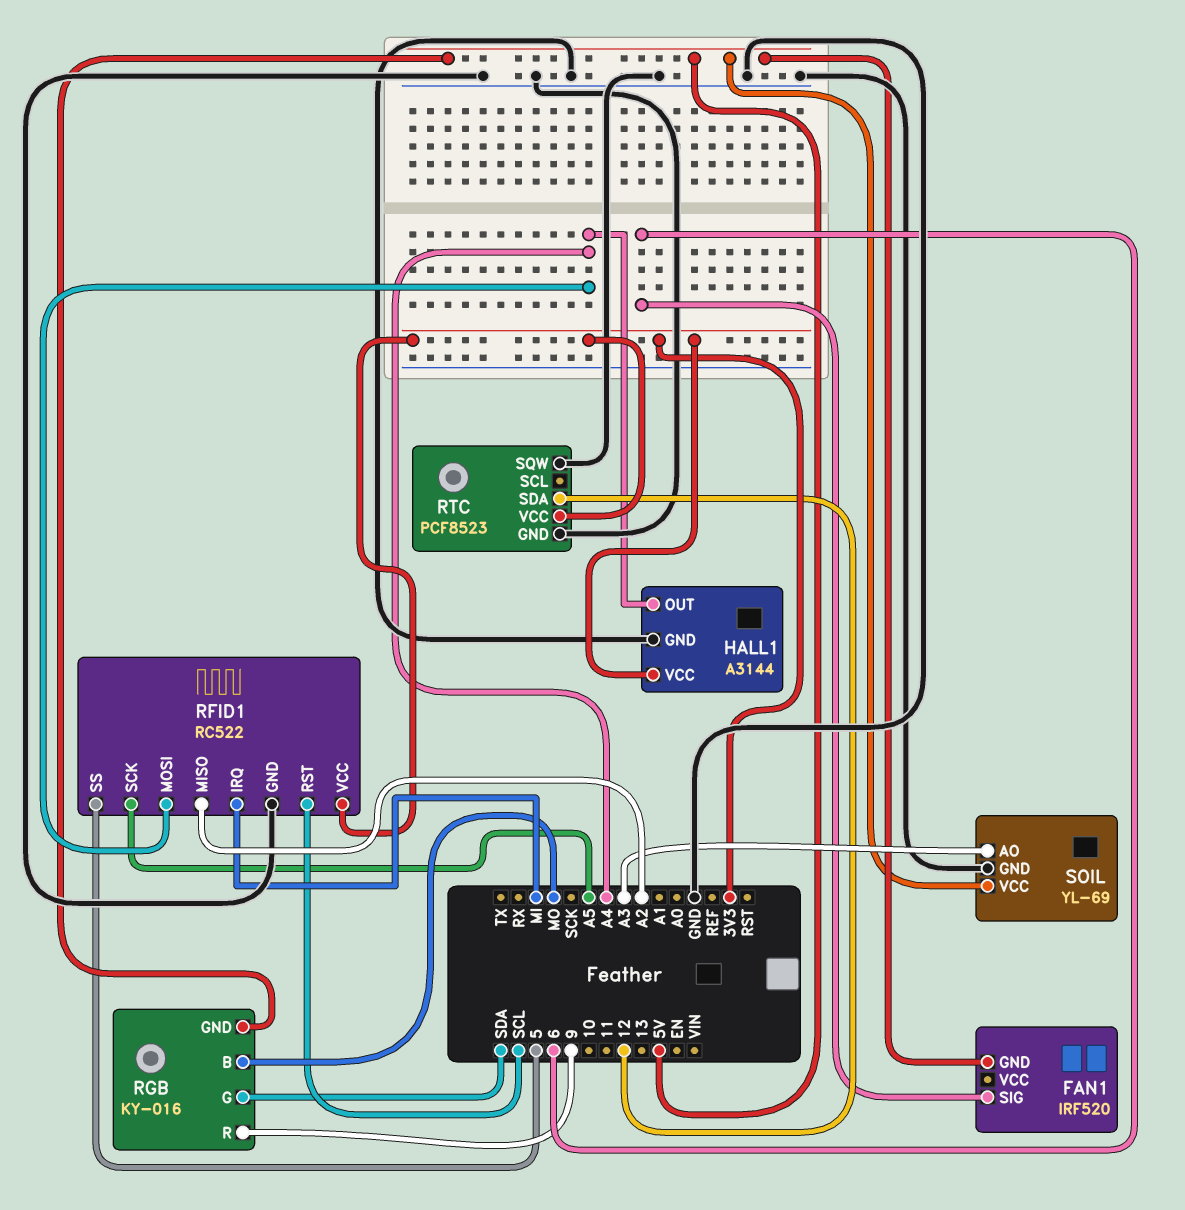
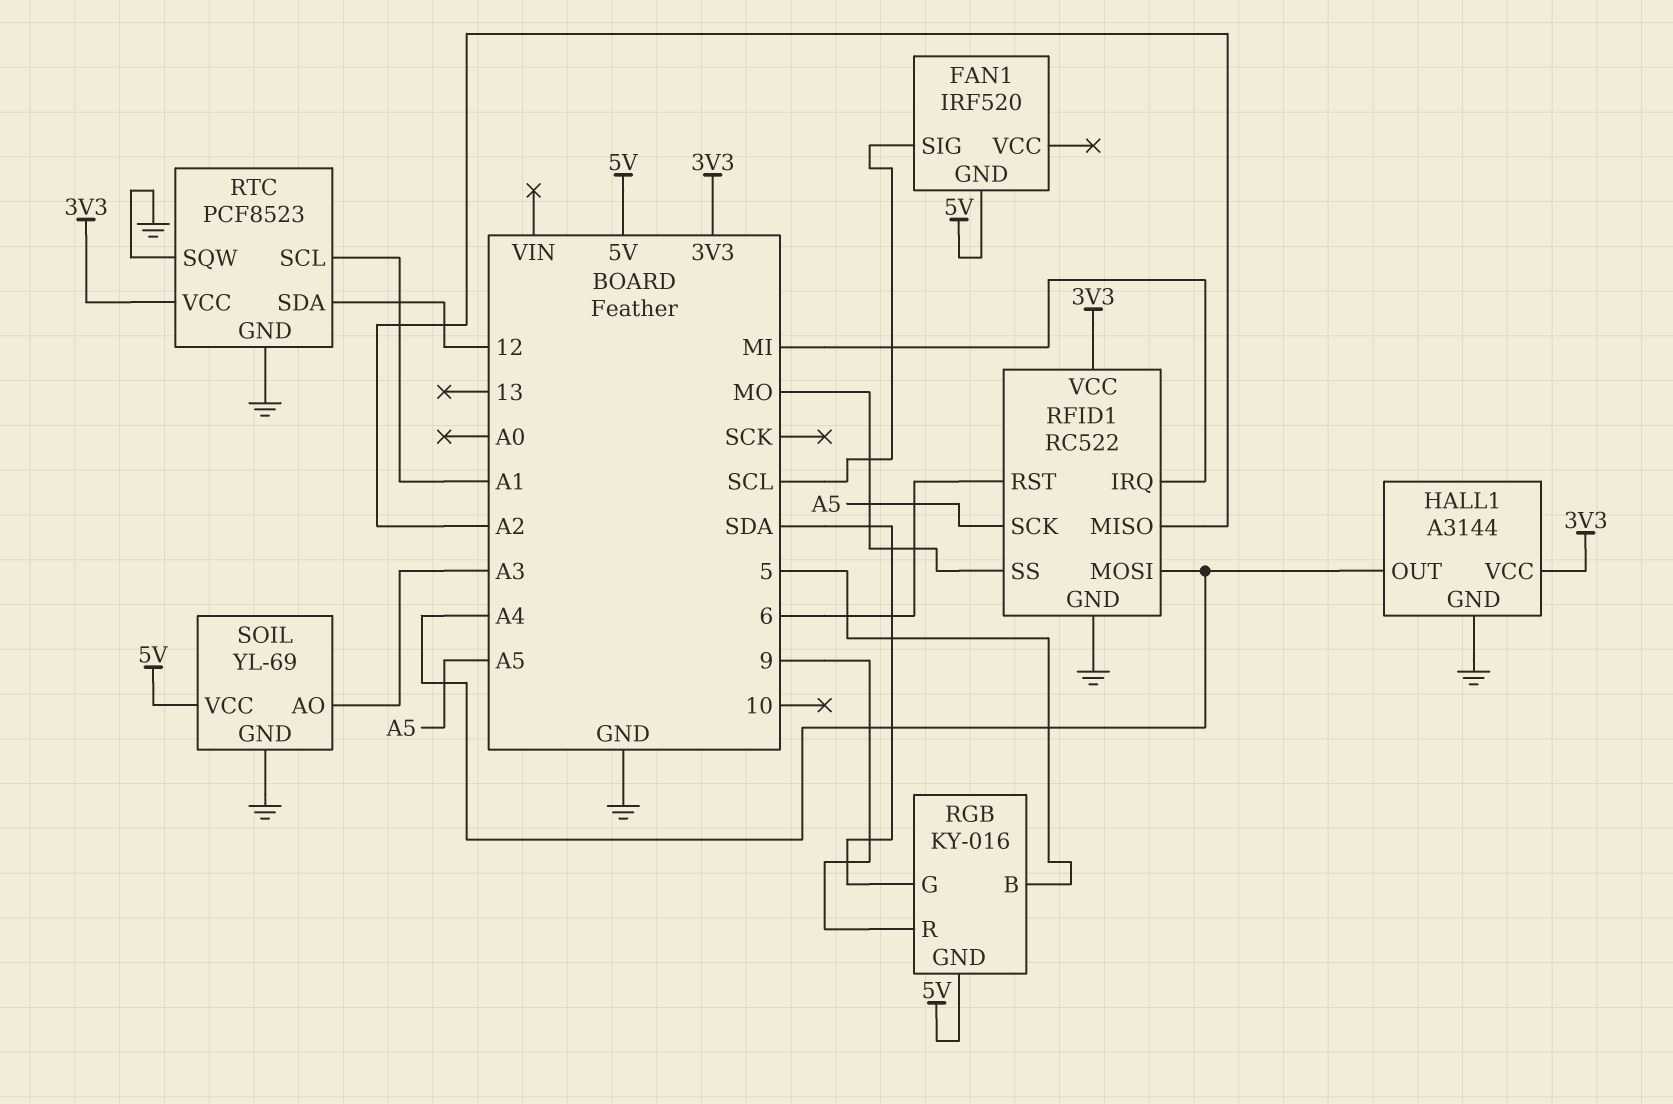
FAN1 pin SIG: 6 -> SCL
RFID1 pin RST: SCL -> 6
RFID1 pin SS: 5 -> MO
RGB pin B: MO -> 5
RTC pin SCL: none -> A1

